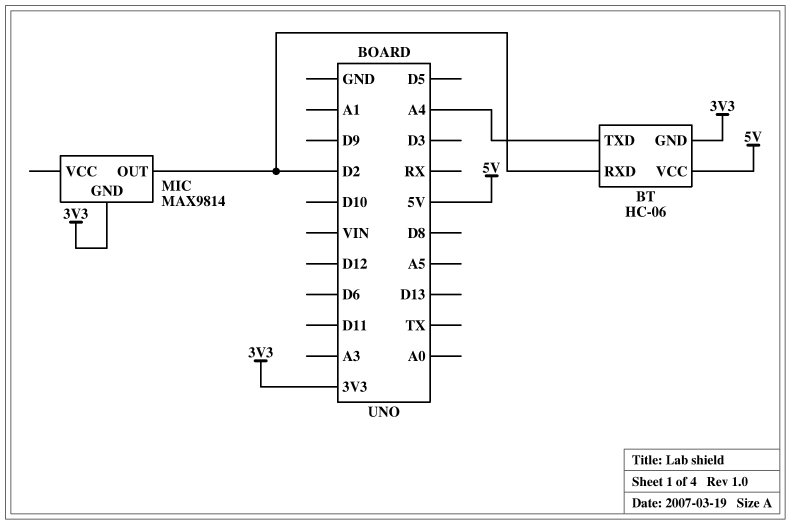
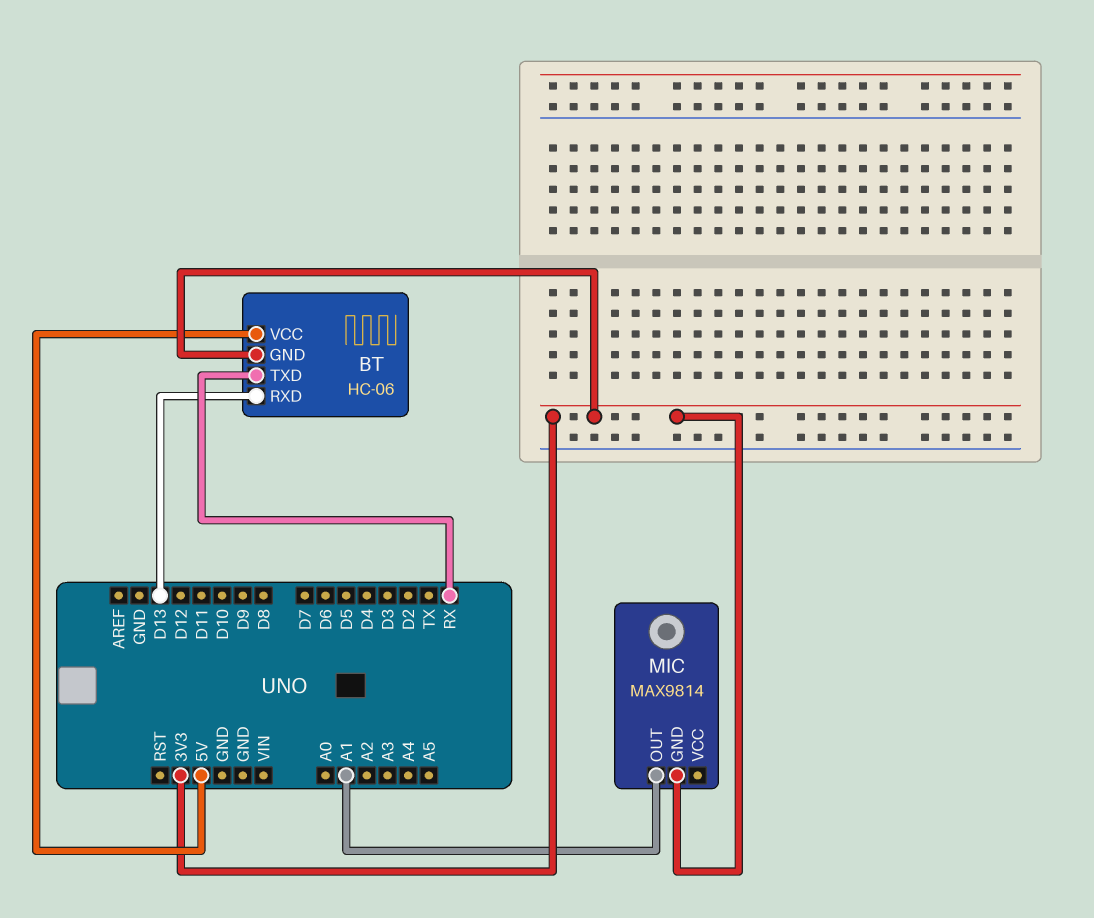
BT pin RXD: D2 -> D13
BT pin TXD: A4 -> RX
MIC pin OUT: D2 -> A1

